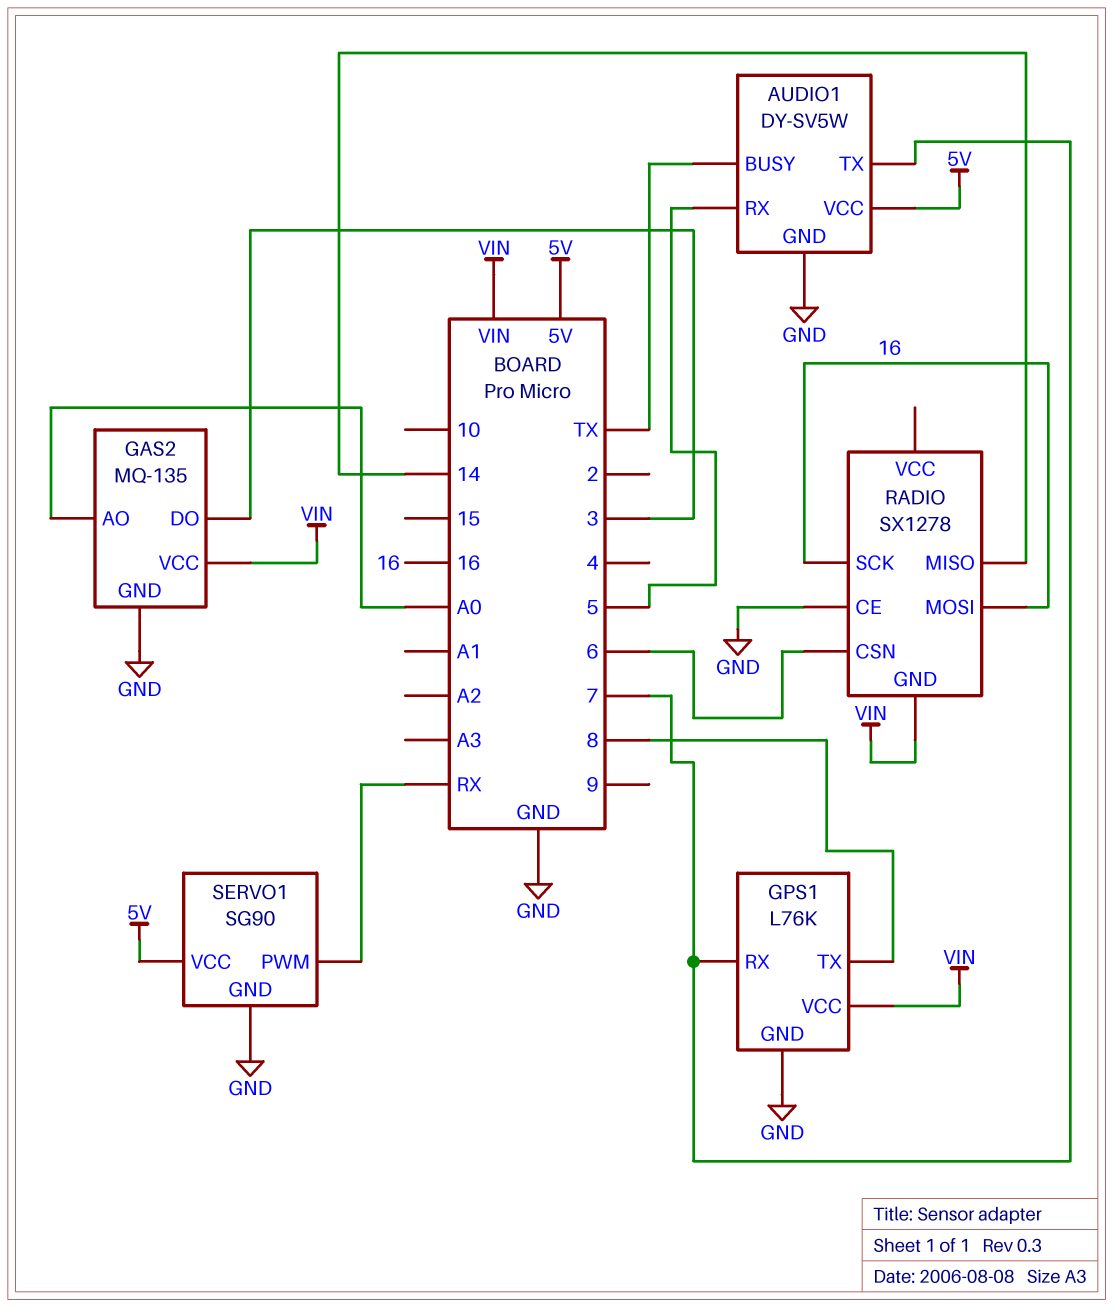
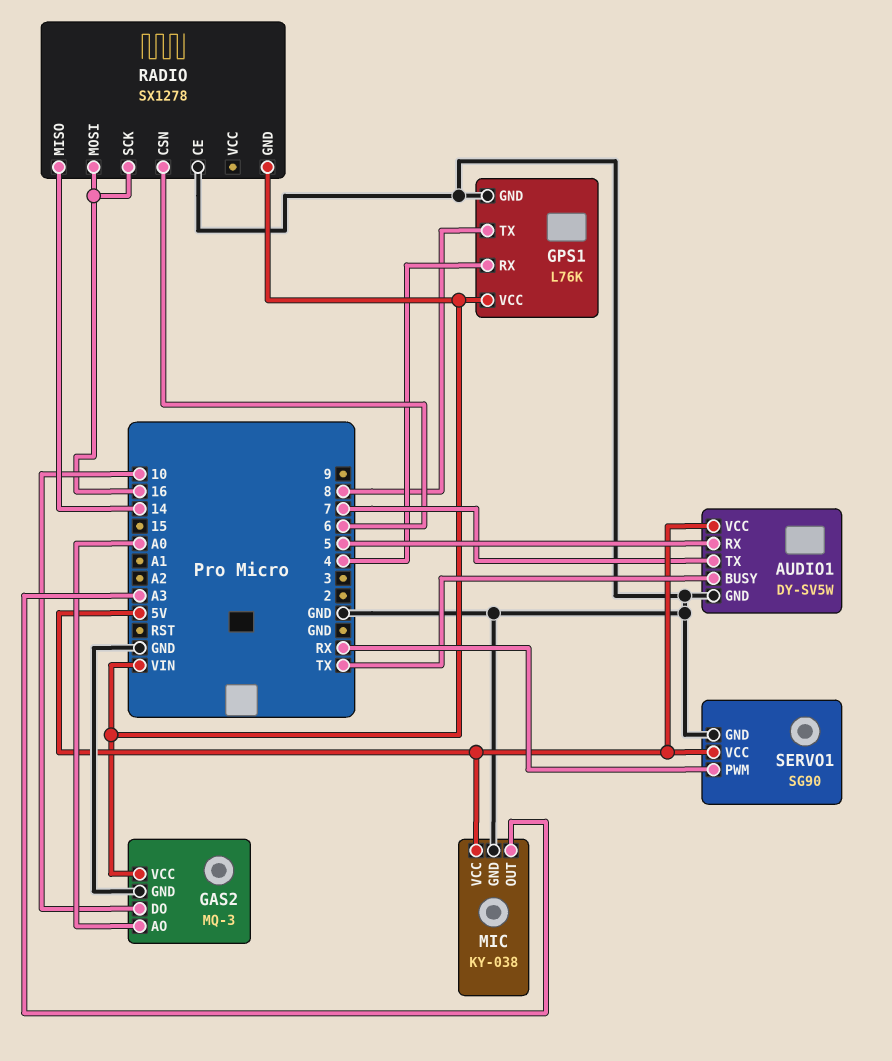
GAS2: MQ-135 -> MQ-3
GAS2 pin DO: 3 -> 10
GPS1 pin RX: 7 -> 4
MIC: none -> KY-038
MIC pin GND: none -> GND
MIC pin OUT: none -> A3
MIC pin VCC: none -> 5V

